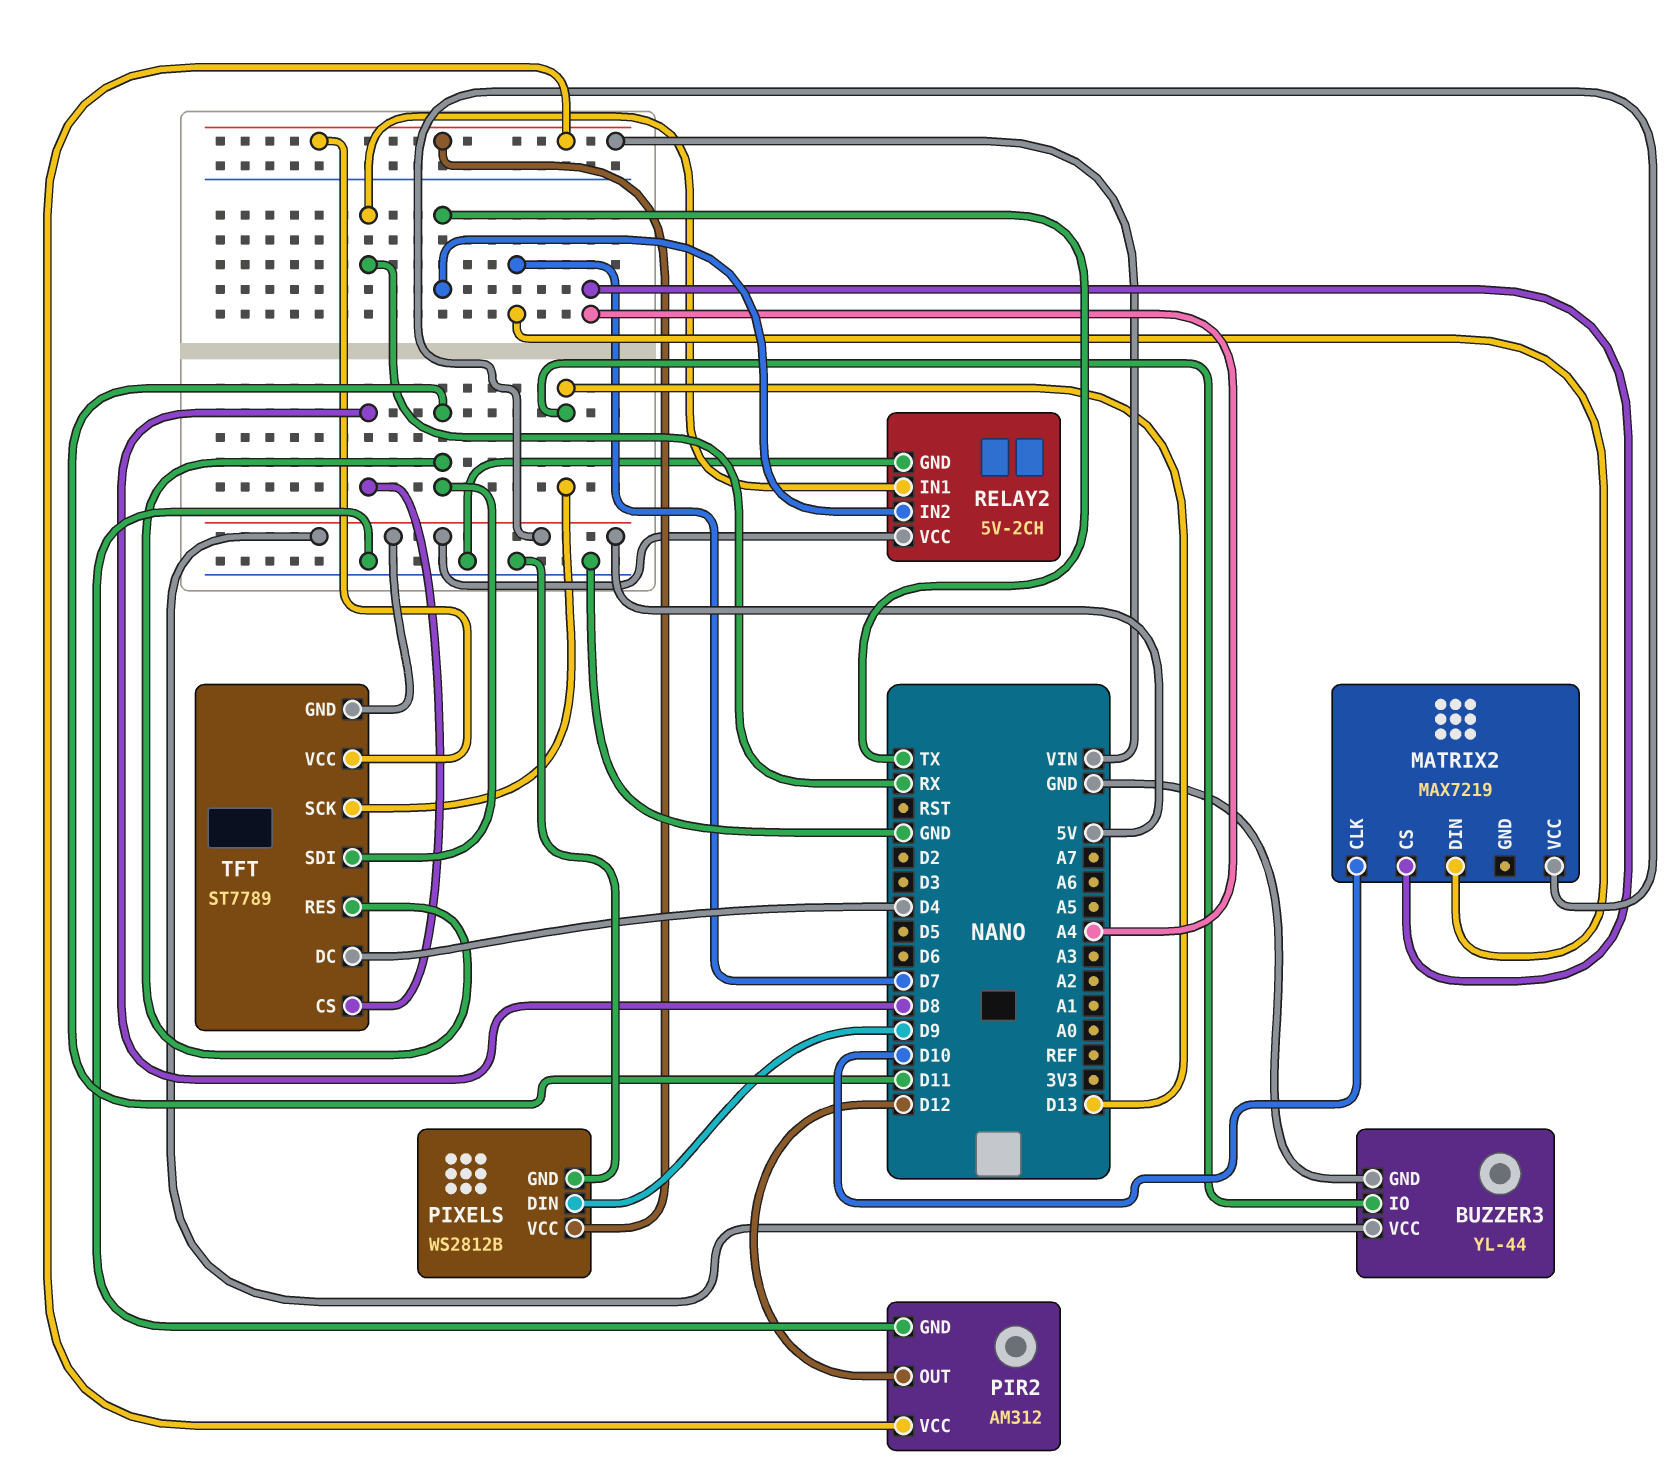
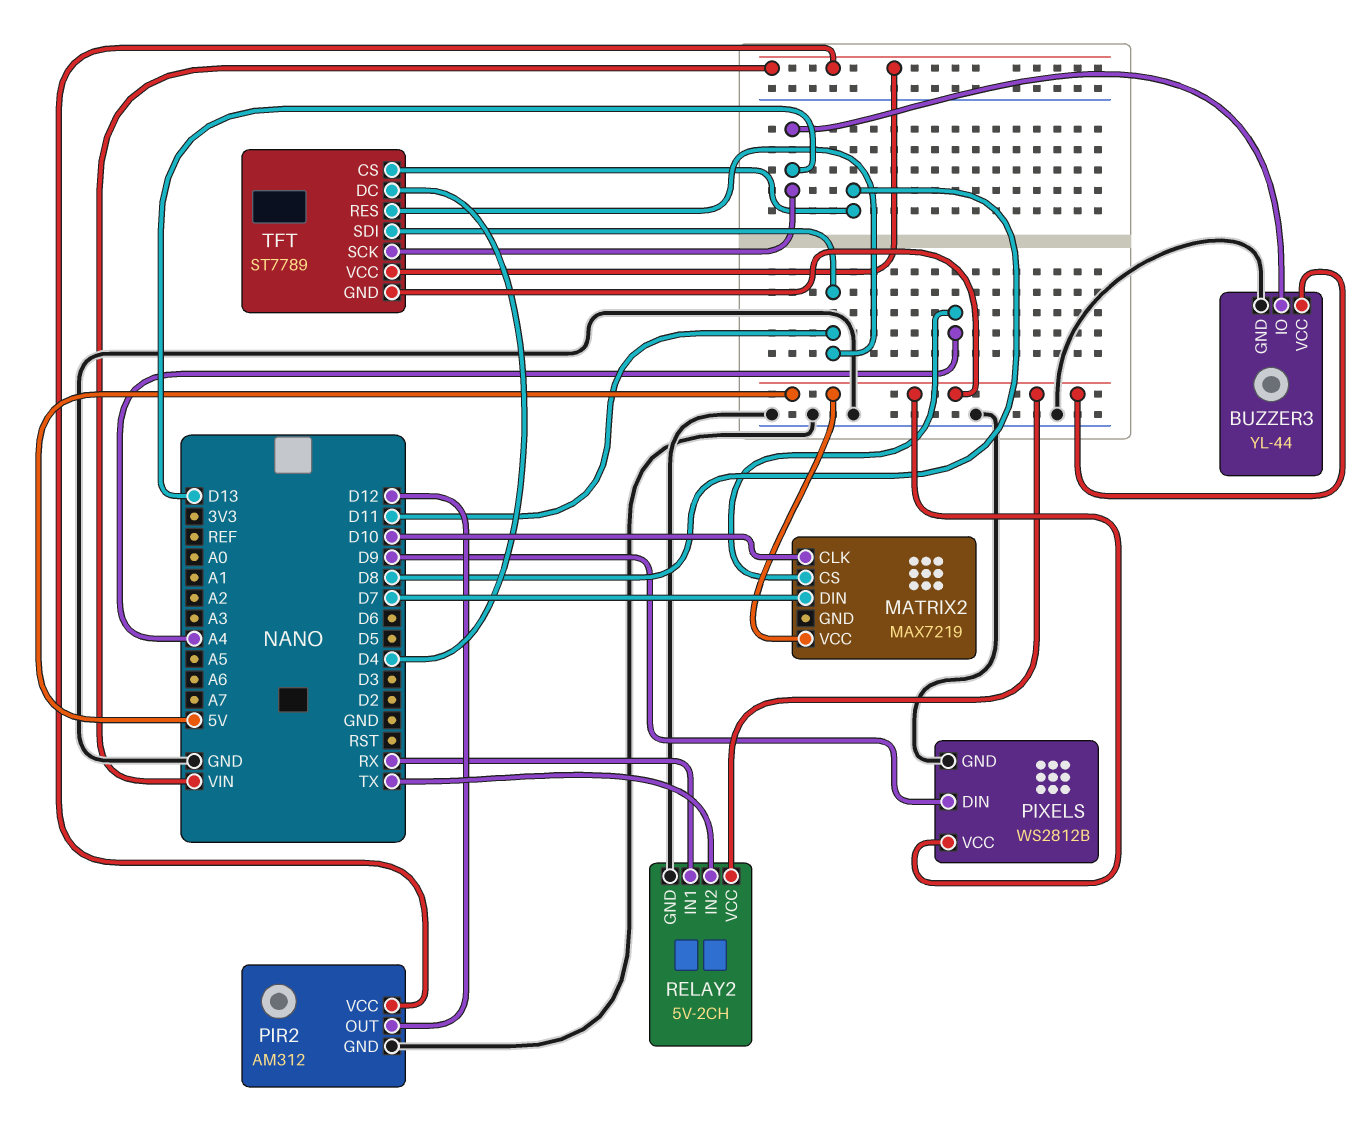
PIXELS pin VCC: VIN -> 5V

